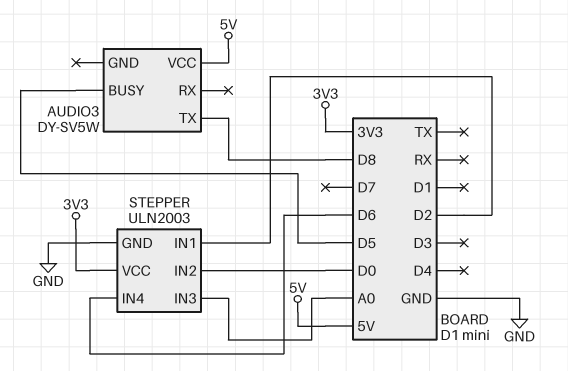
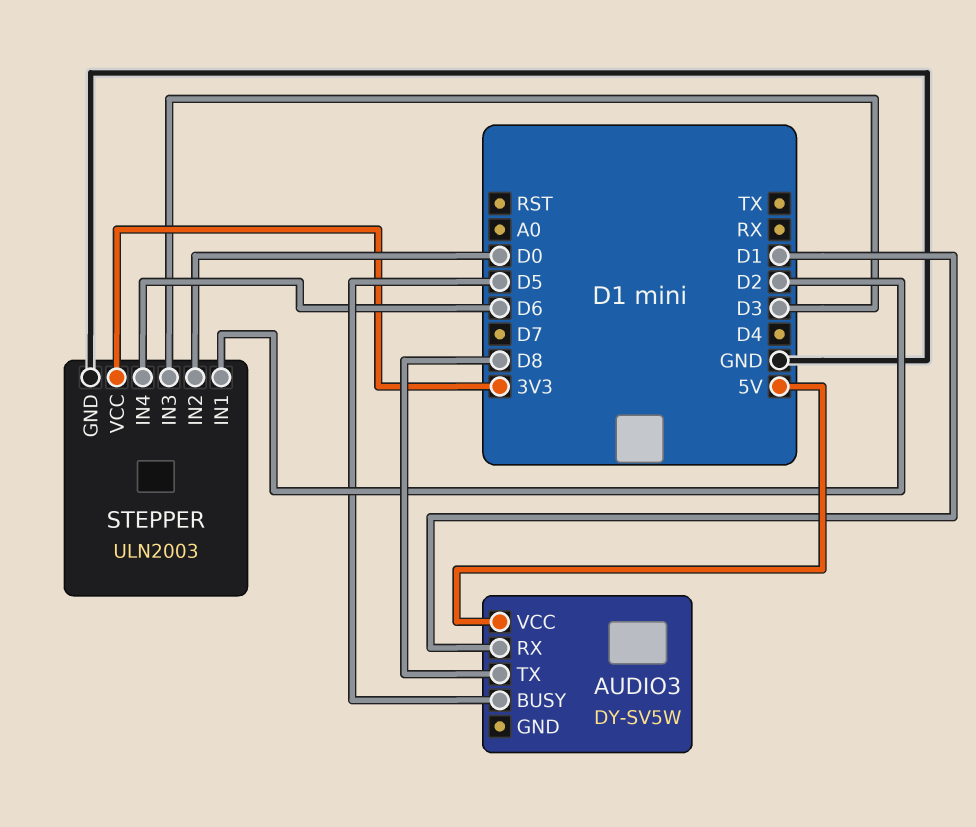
AUDIO3 pin RX: none -> D1
STEPPER pin IN3: A0 -> D3

